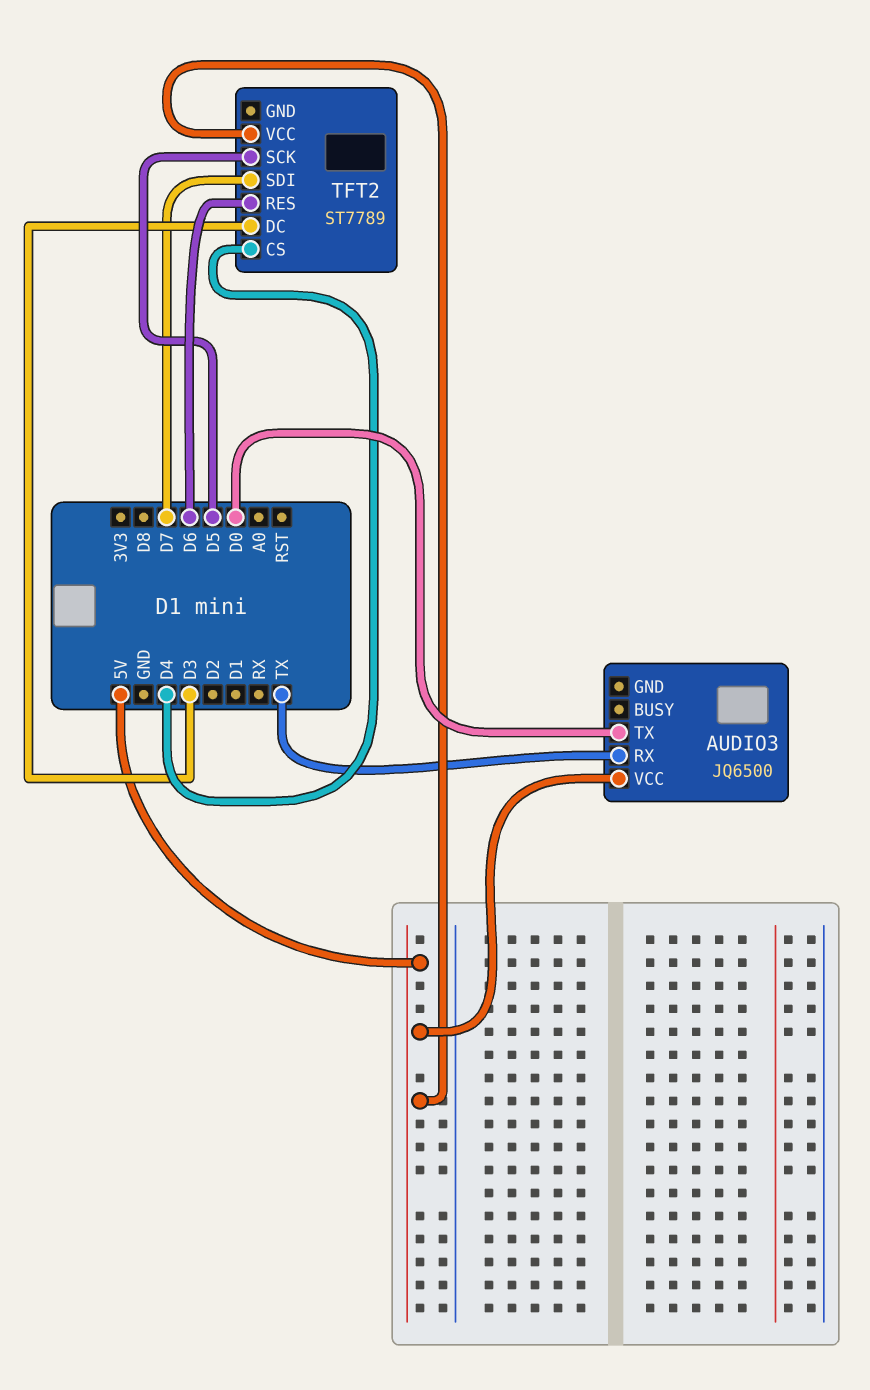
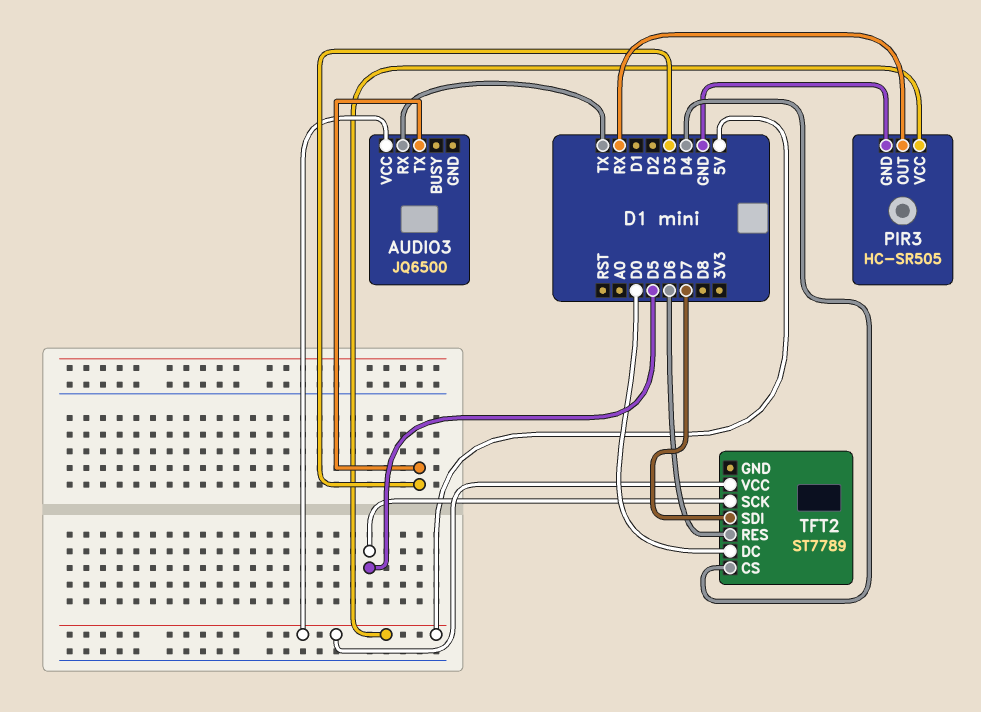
AUDIO3 pin TX: D0 -> D3
PIR3: none -> HC-SR505
PIR3 pin GND: none -> GND
PIR3 pin OUT: none -> RX
PIR3 pin VCC: none -> 5V
TFT2 pin DC: D3 -> D0

